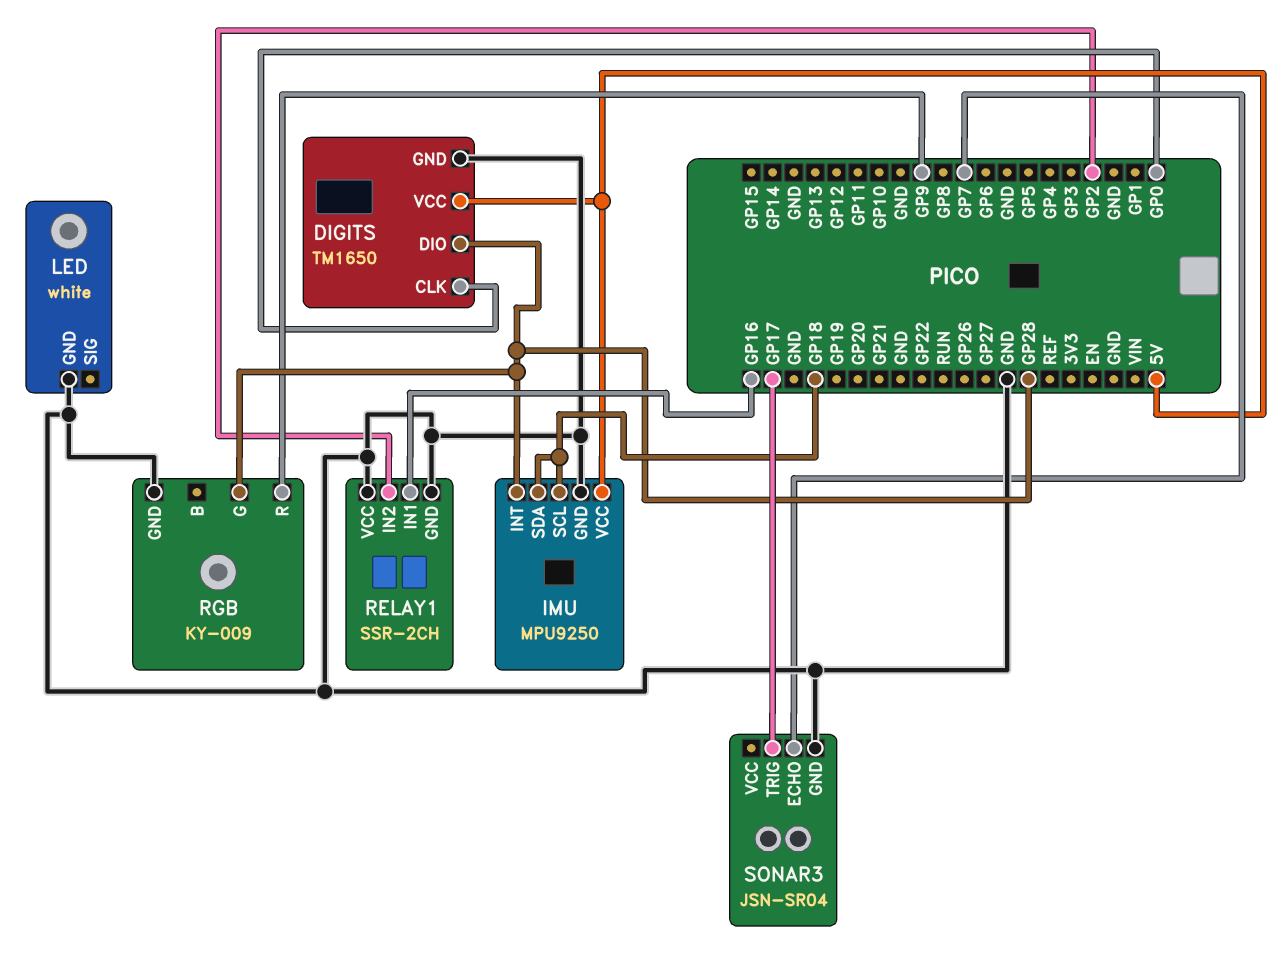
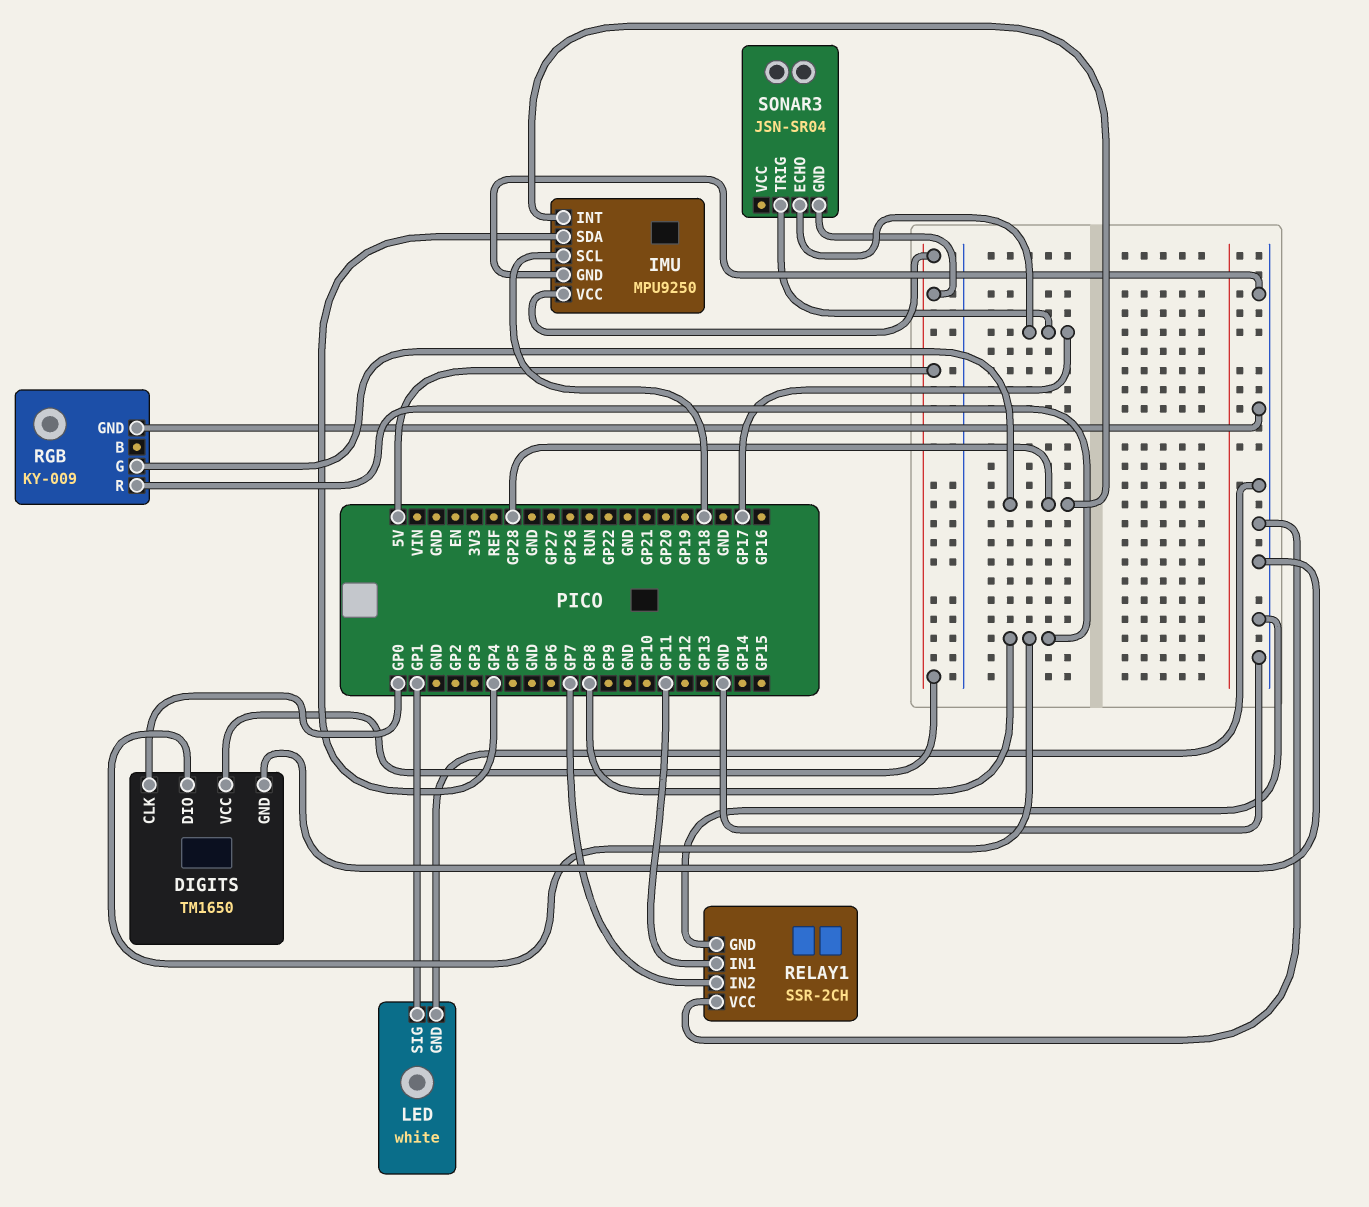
DIGITS pin DIO: GP28 -> GP8
IMU pin SDA: GP18 -> GP4
LED pin SIG: none -> GP1
RELAY1 pin IN1: GP16 -> GP11
RELAY1 pin IN2: GP2 -> GP7
RGB pin R: GP9 -> GP8
SONAR3 pin ECHO: GP7 -> GP17
SONAR3 pin GND: GND -> 5V

